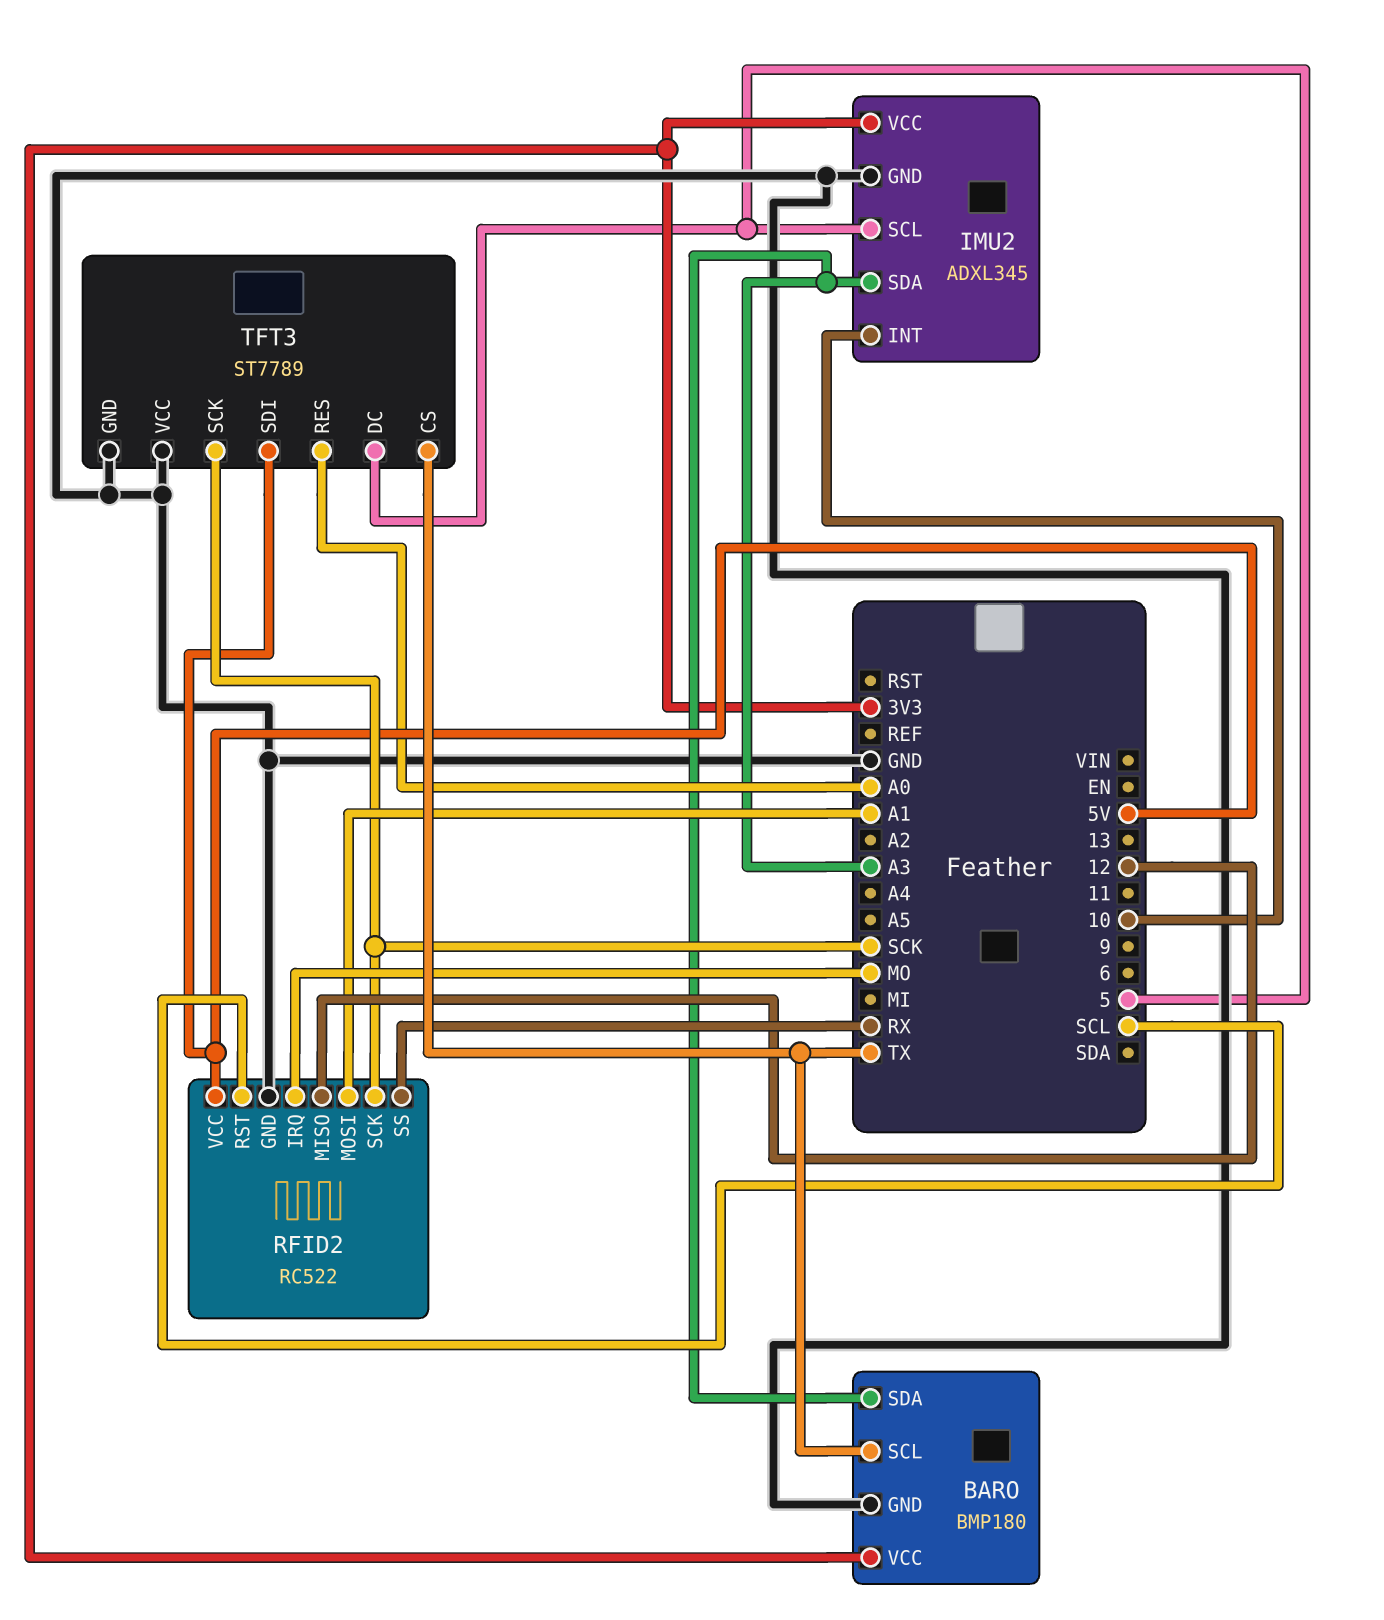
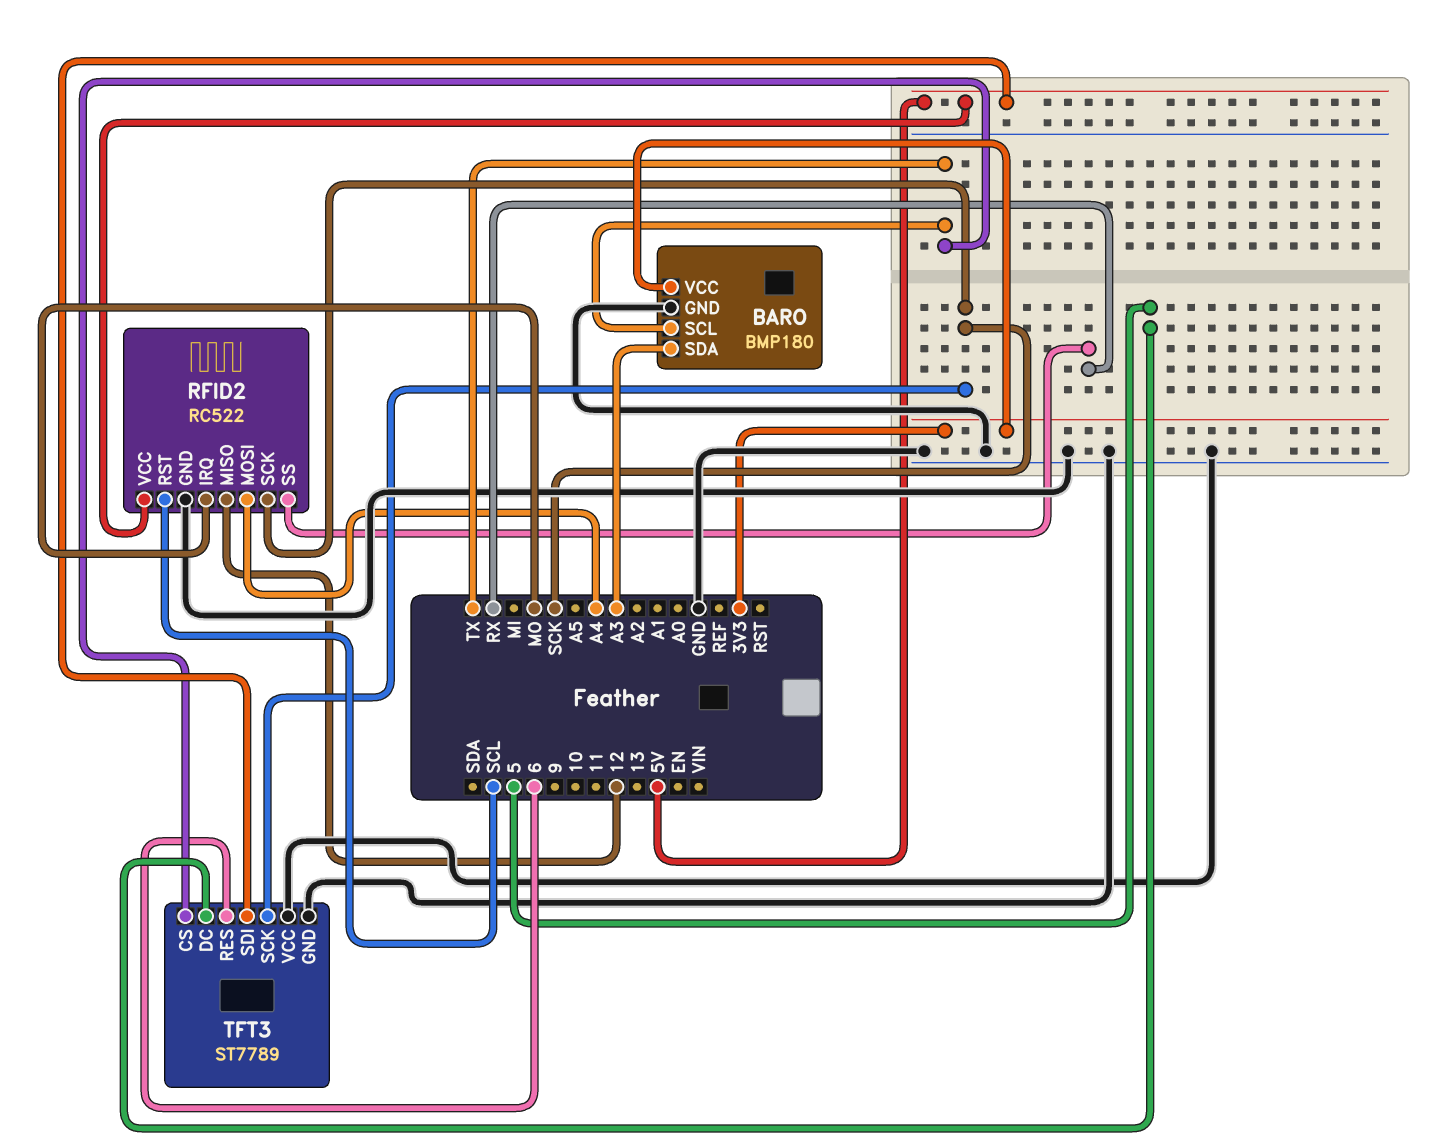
IMU2: ADXL345 -> none
IMU2 pin GND: GND -> none
IMU2 pin INT: 10 -> none
IMU2 pin SCL: 5 -> none
IMU2 pin SDA: A3 -> none
IMU2 pin VCC: 3V3 -> none
RFID2 pin MOSI: A1 -> A4
TFT3 pin RES: A0 -> 6

